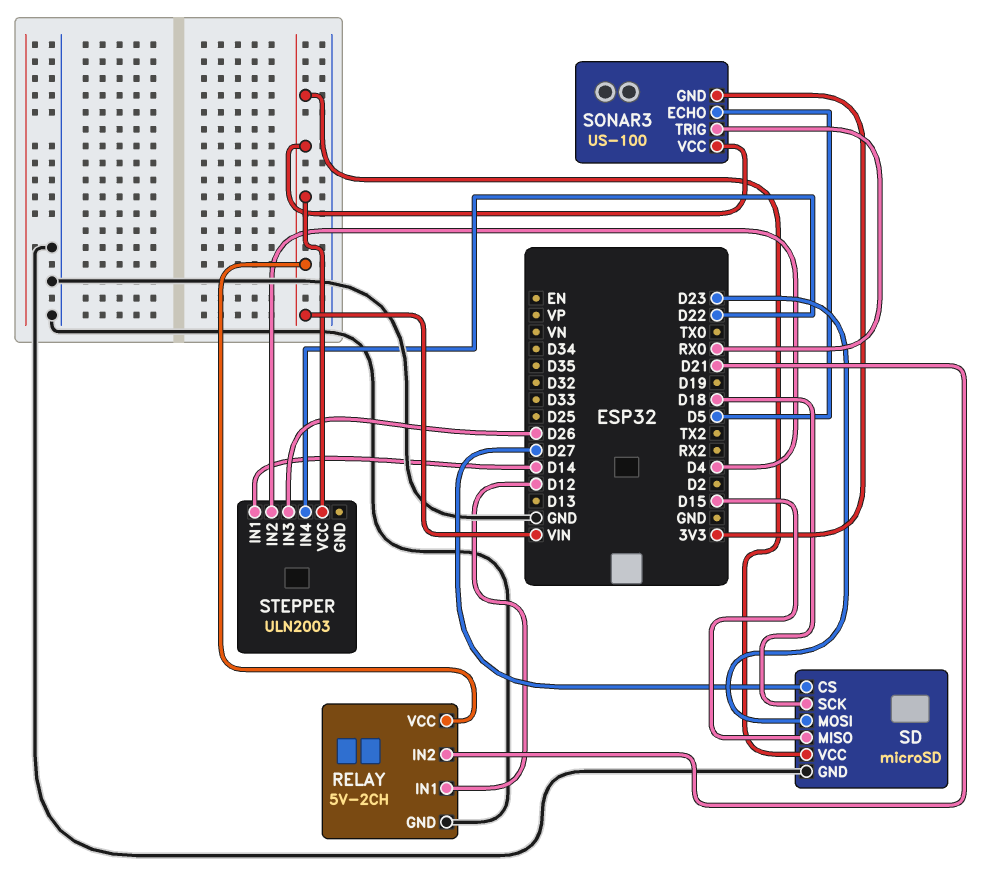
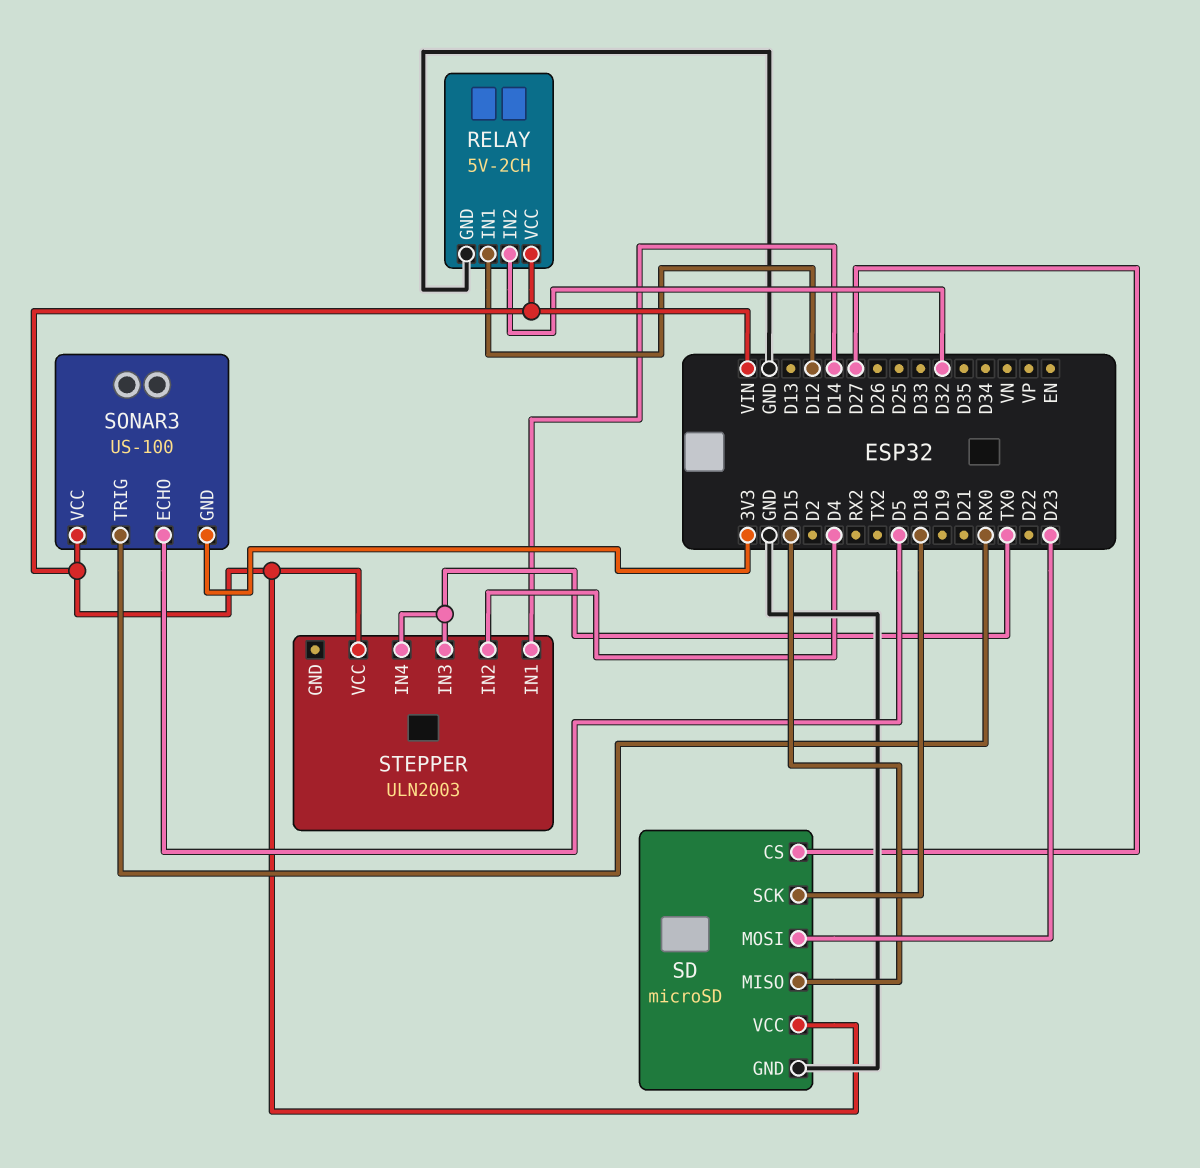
RELAY pin IN2: D21 -> D32
STEPPER pin IN3: D26 -> TX0
STEPPER pin IN4: D22 -> TX0

